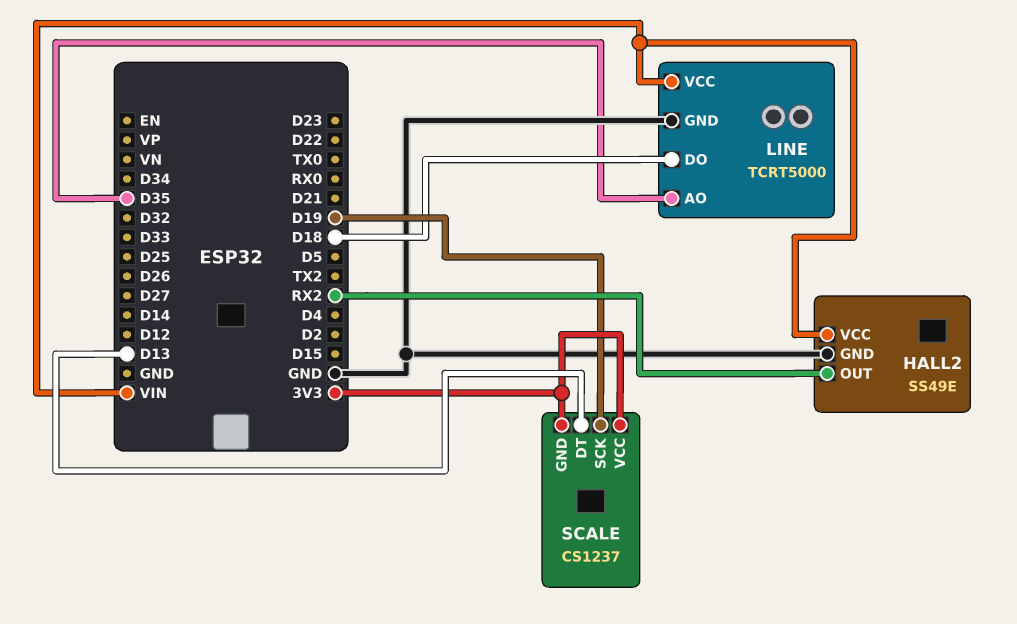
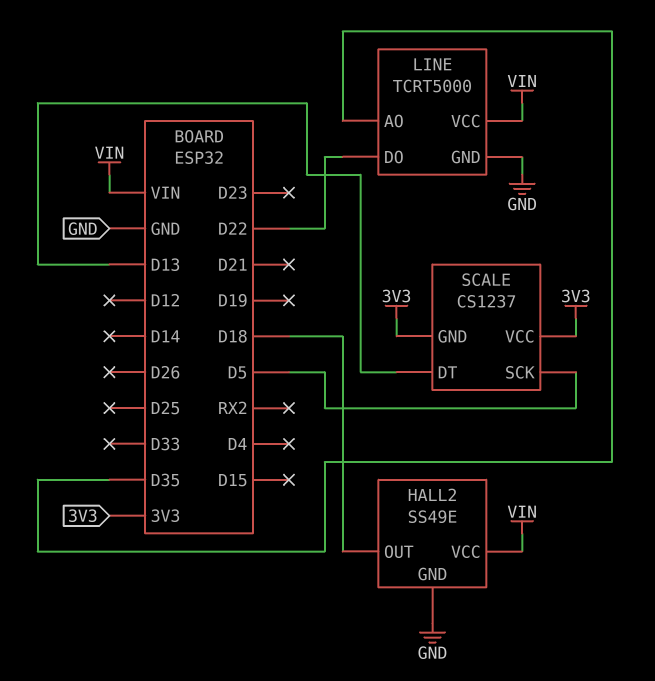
HALL2 pin OUT: RX2 -> D18
LINE pin DO: D18 -> D22
SCALE pin SCK: D19 -> D5

